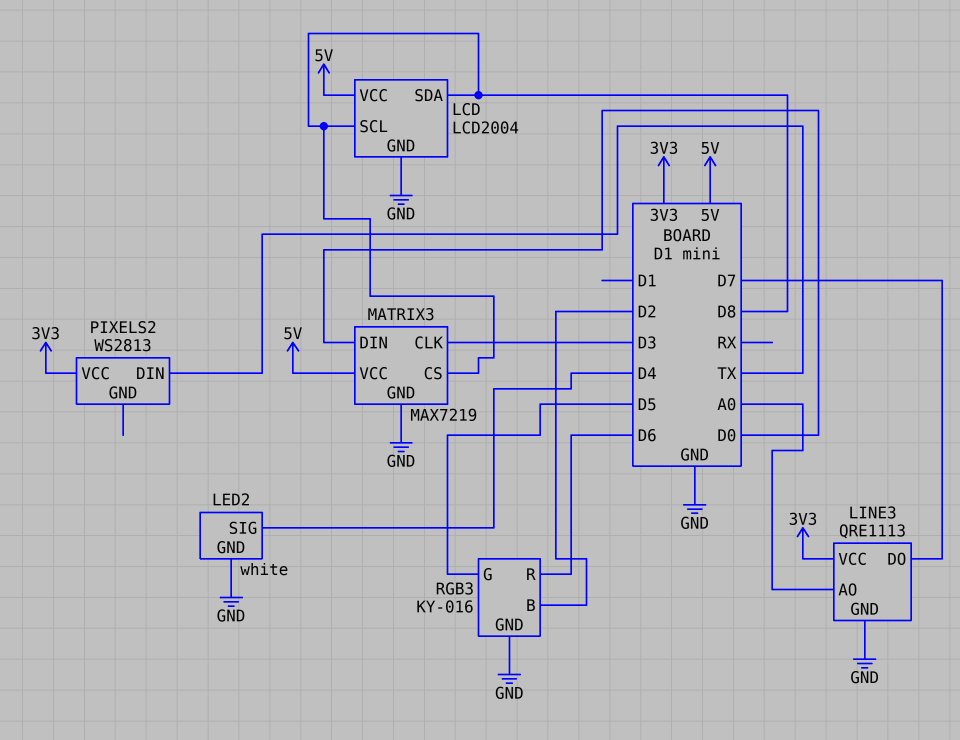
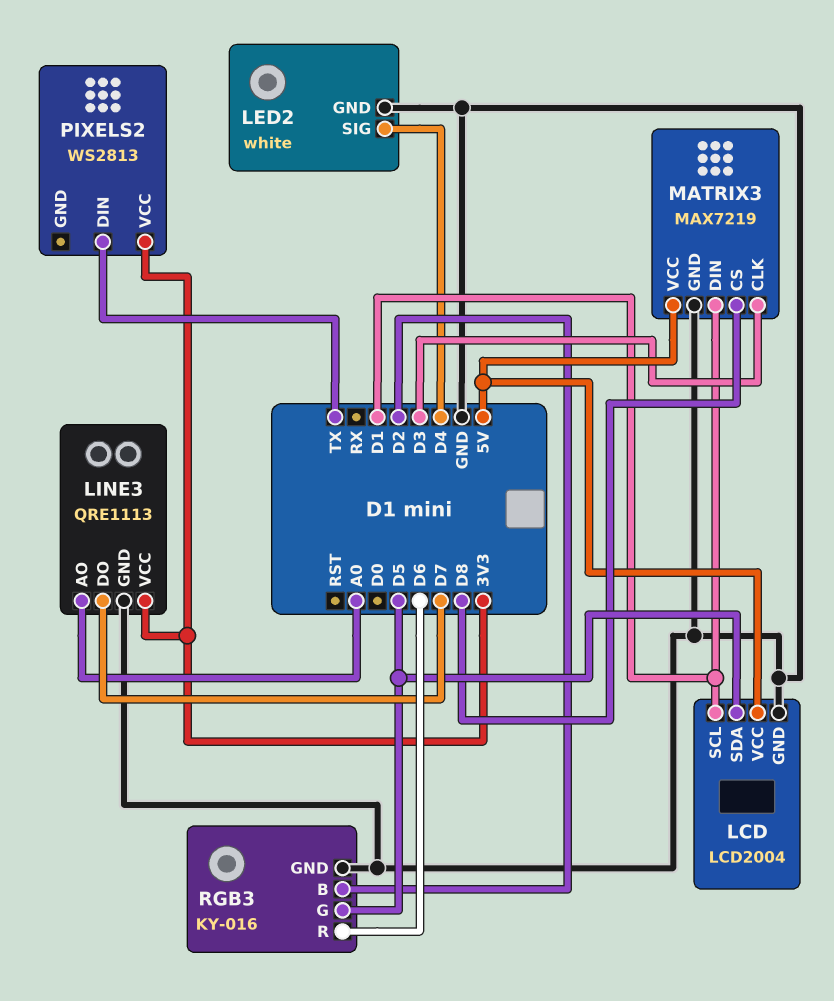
LCD pin SCL: D8 -> D1
LCD pin SDA: D8 -> D5
MATRIX3 pin DIN: D0 -> D1

